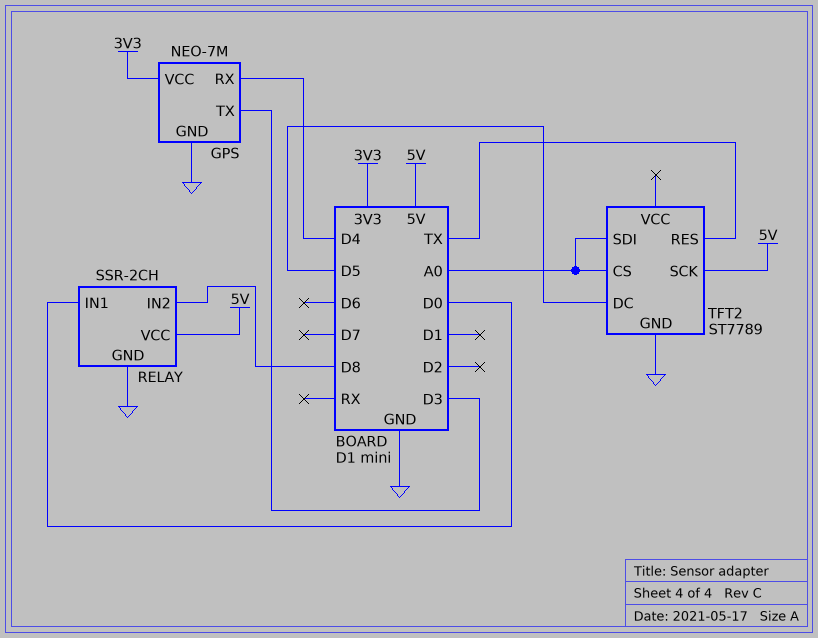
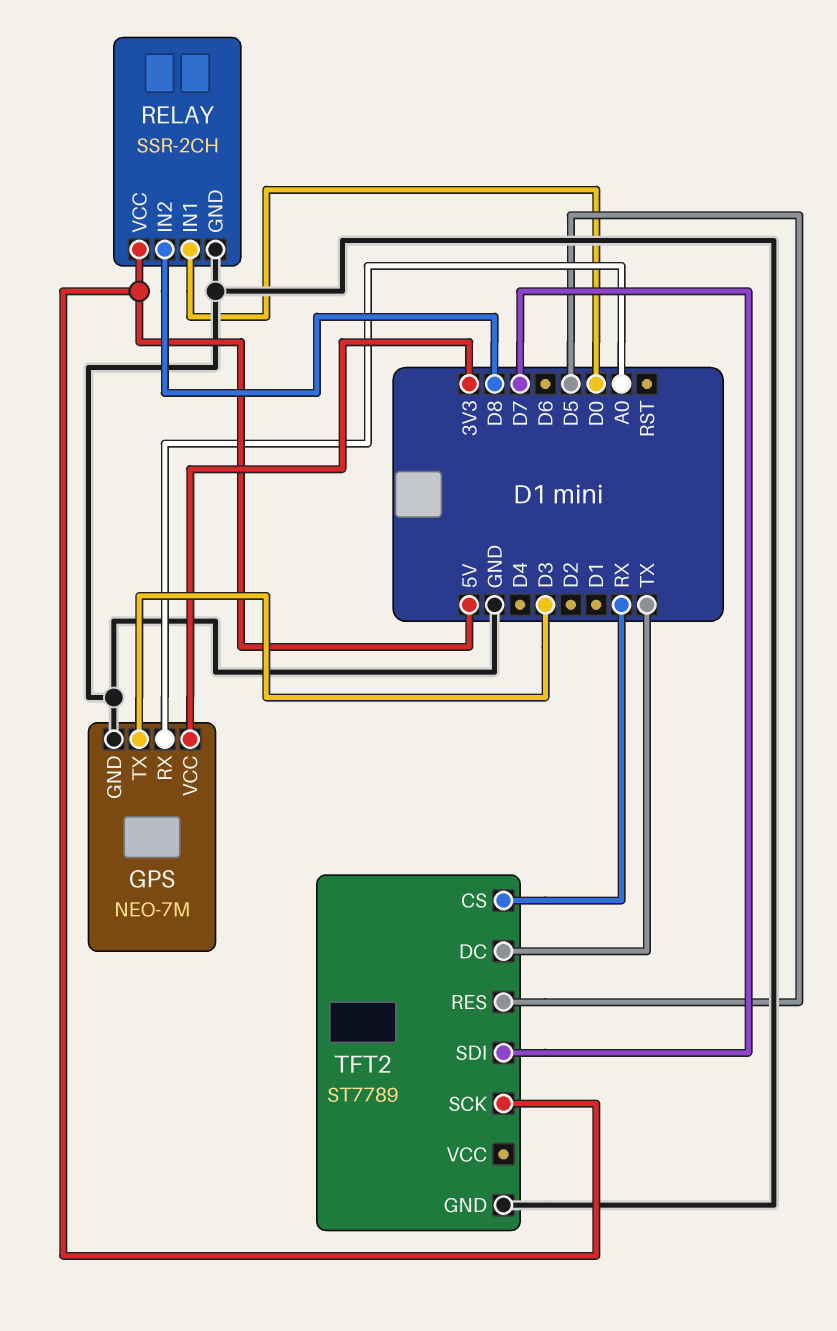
GPS pin RX: D4 -> A0
TFT2 pin CS: A0 -> RX
TFT2 pin DC: D5 -> TX
TFT2 pin RES: TX -> D5
TFT2 pin SDI: A0 -> D7

